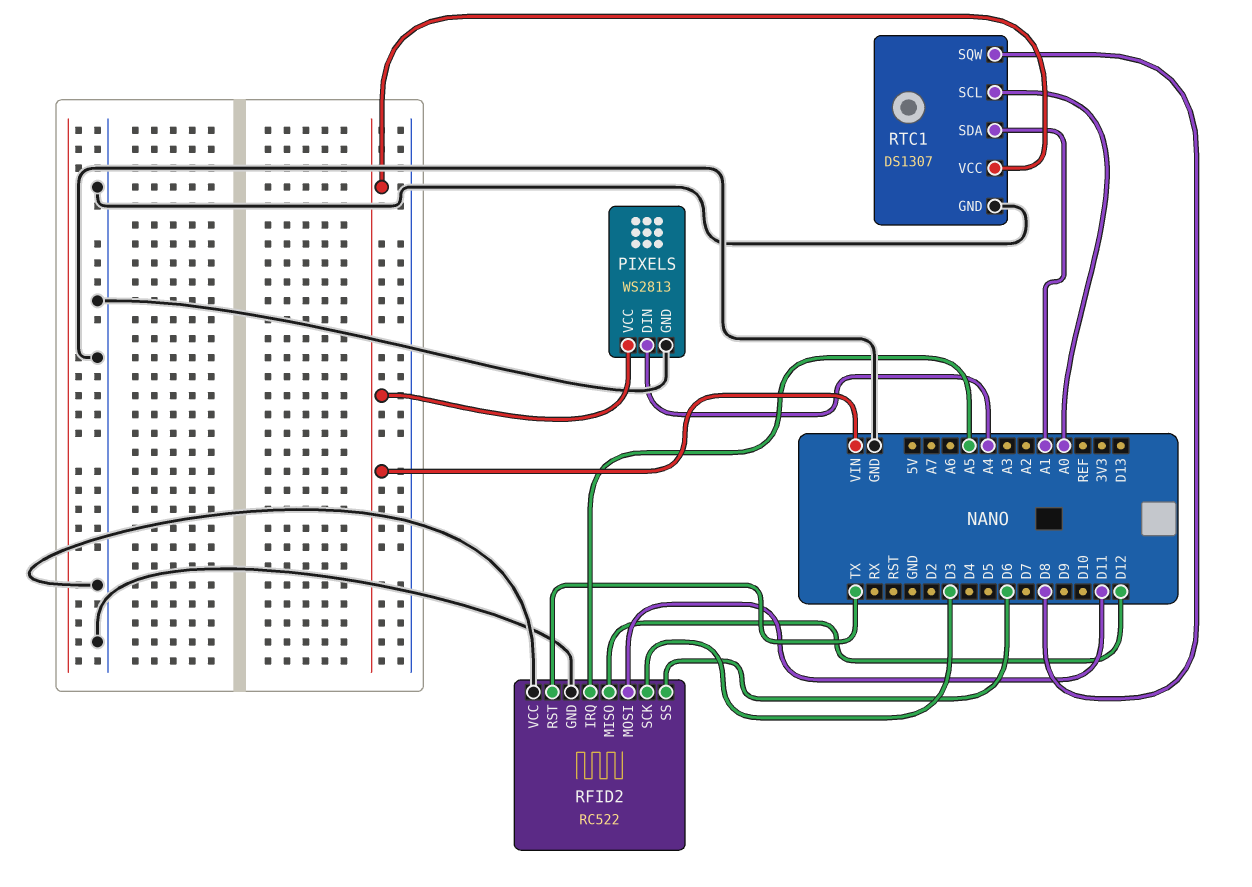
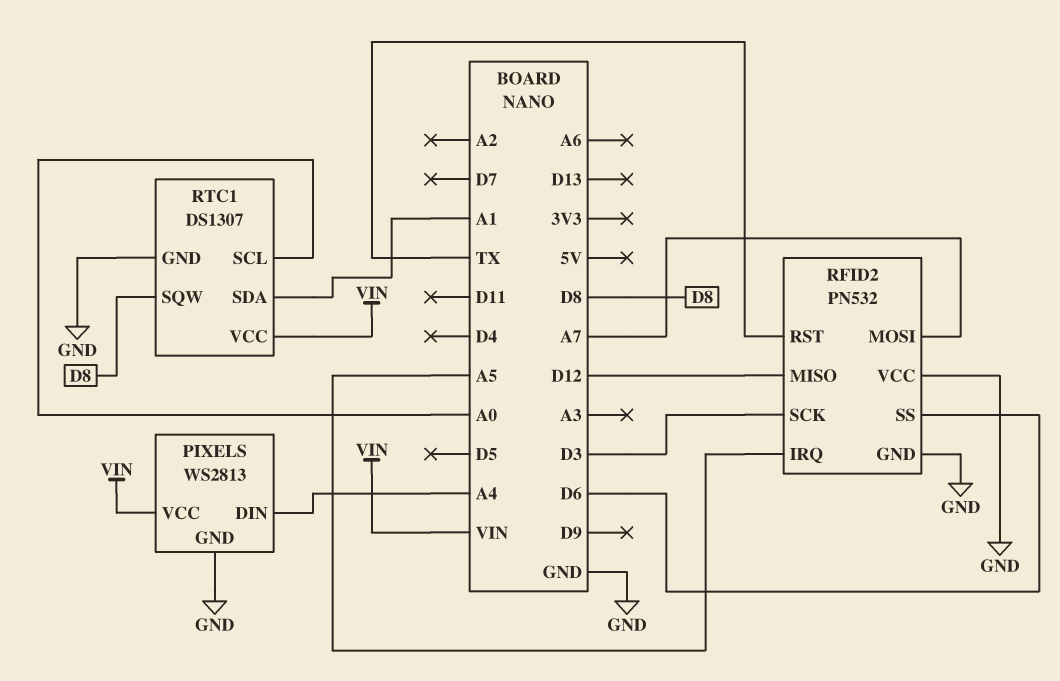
RFID2: RC522 -> PN532
RFID2 pin MOSI: D11 -> A7

